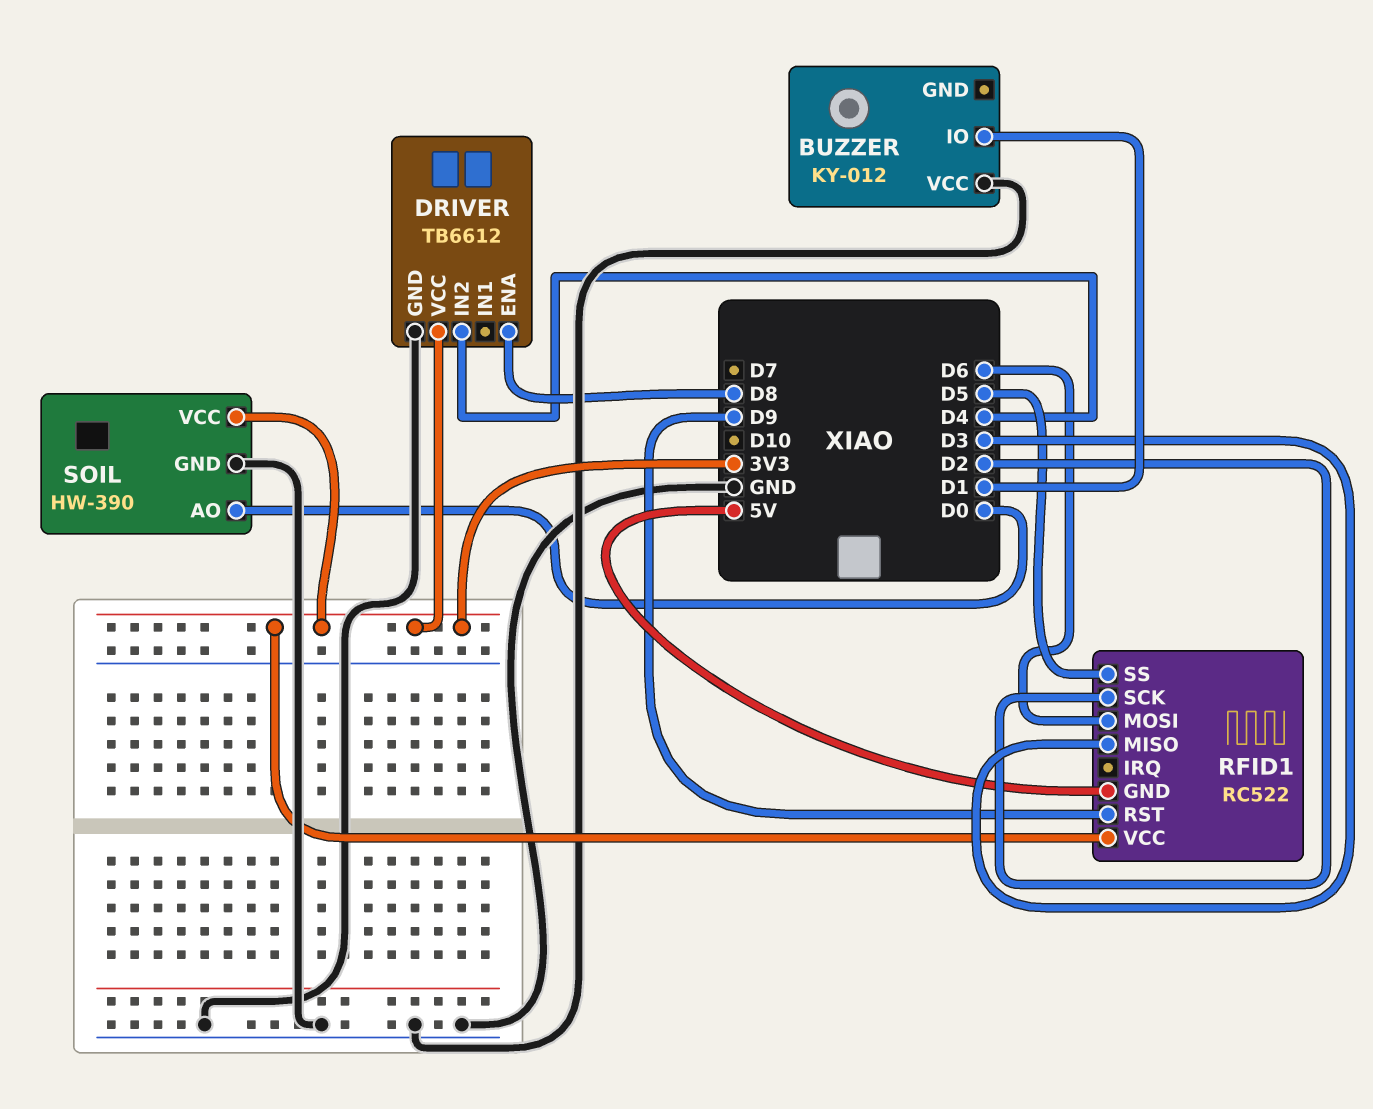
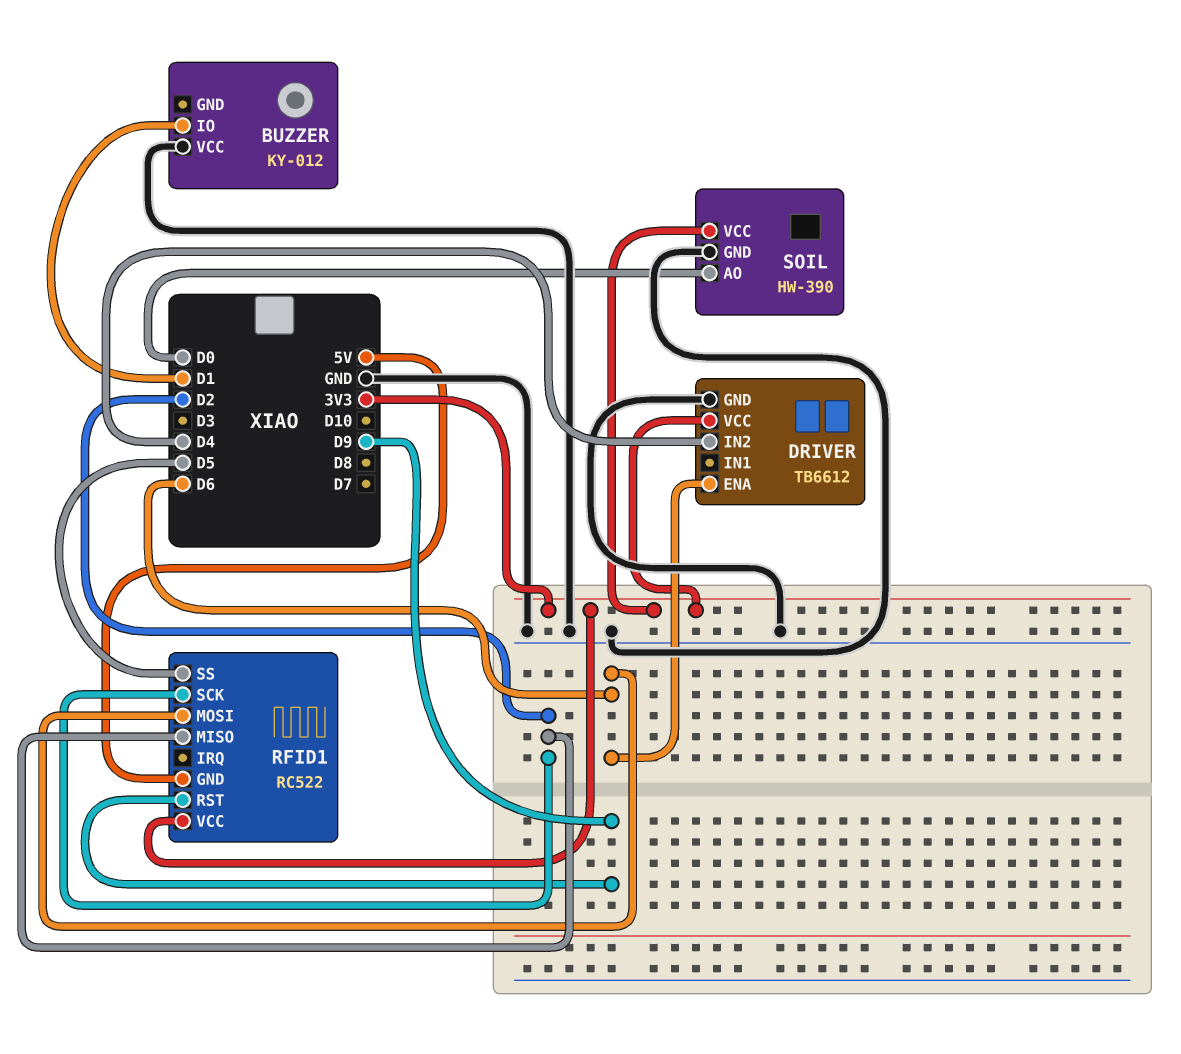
DRIVER pin ENA: D8 -> D6
RFID1 pin MISO: D3 -> D2

